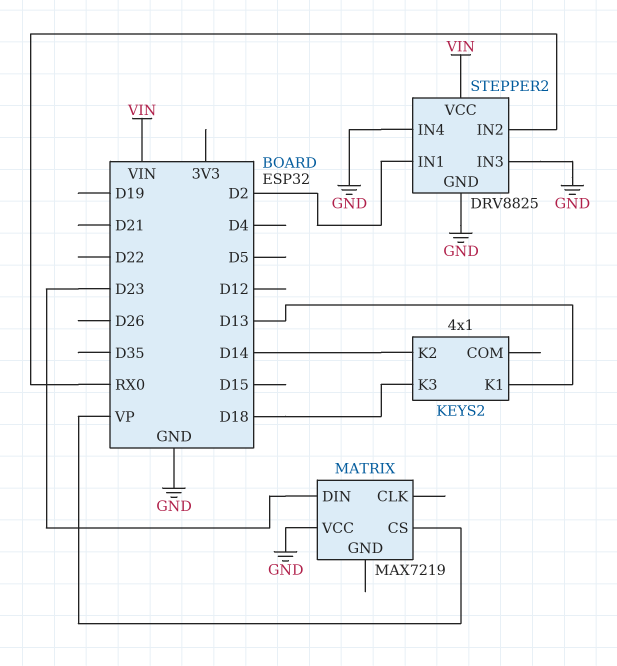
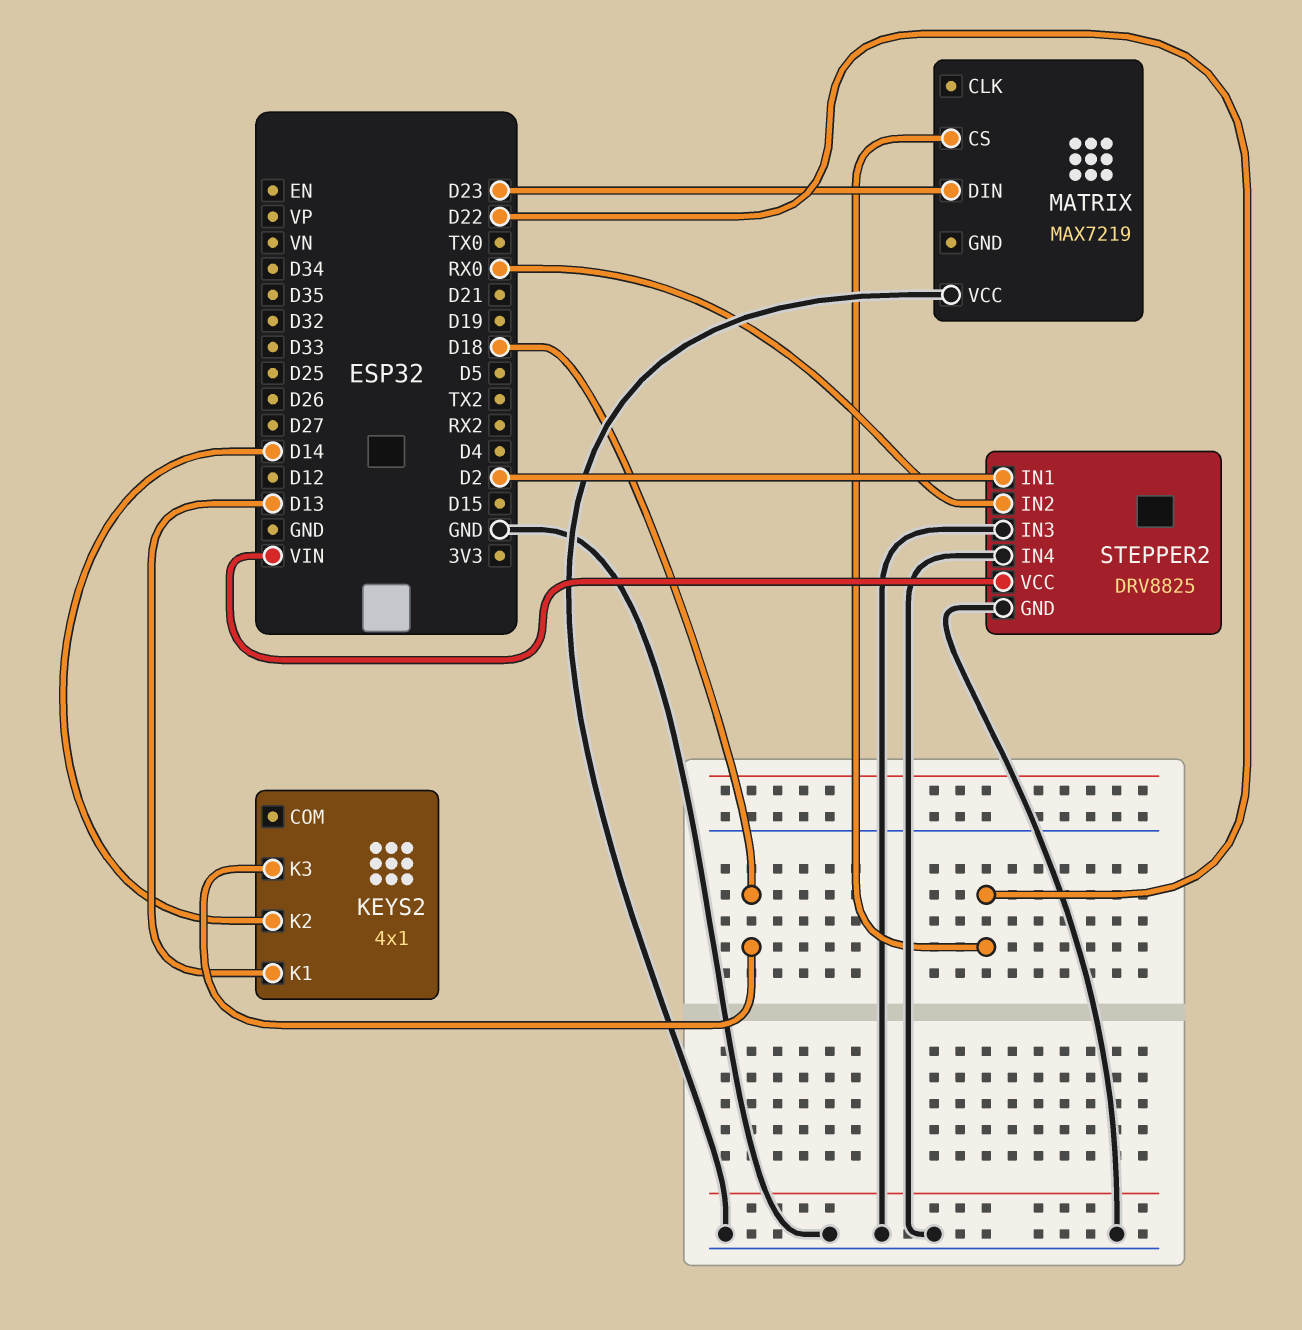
MATRIX pin CS: VP -> D22

